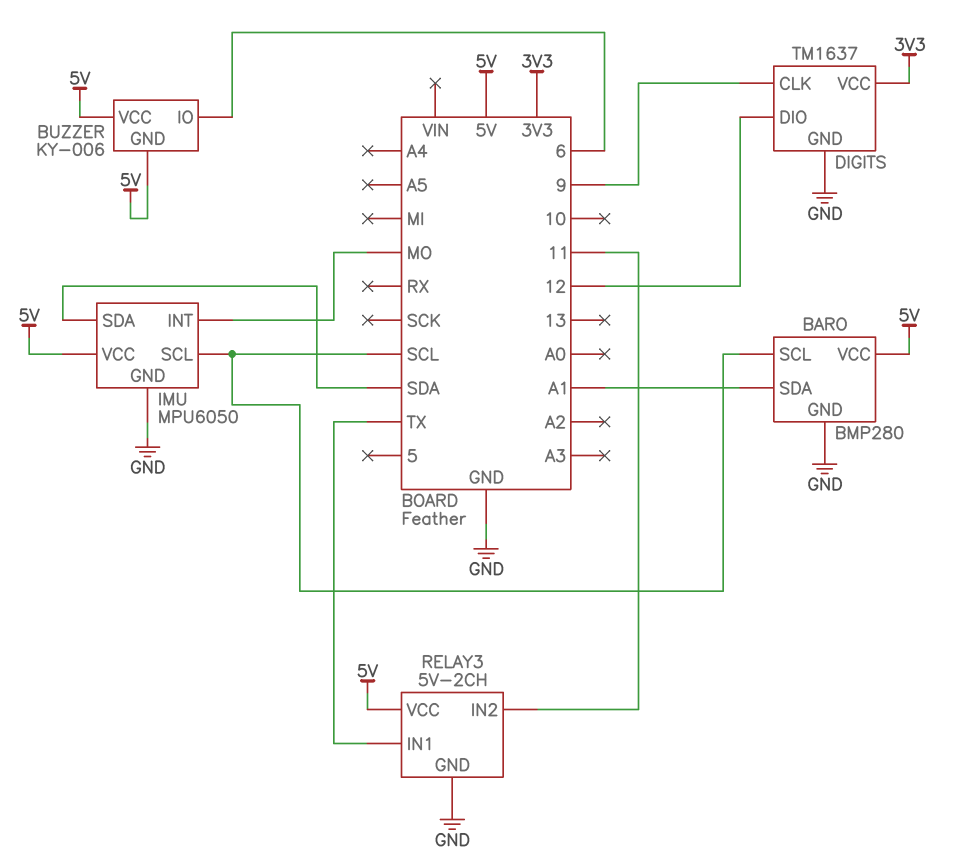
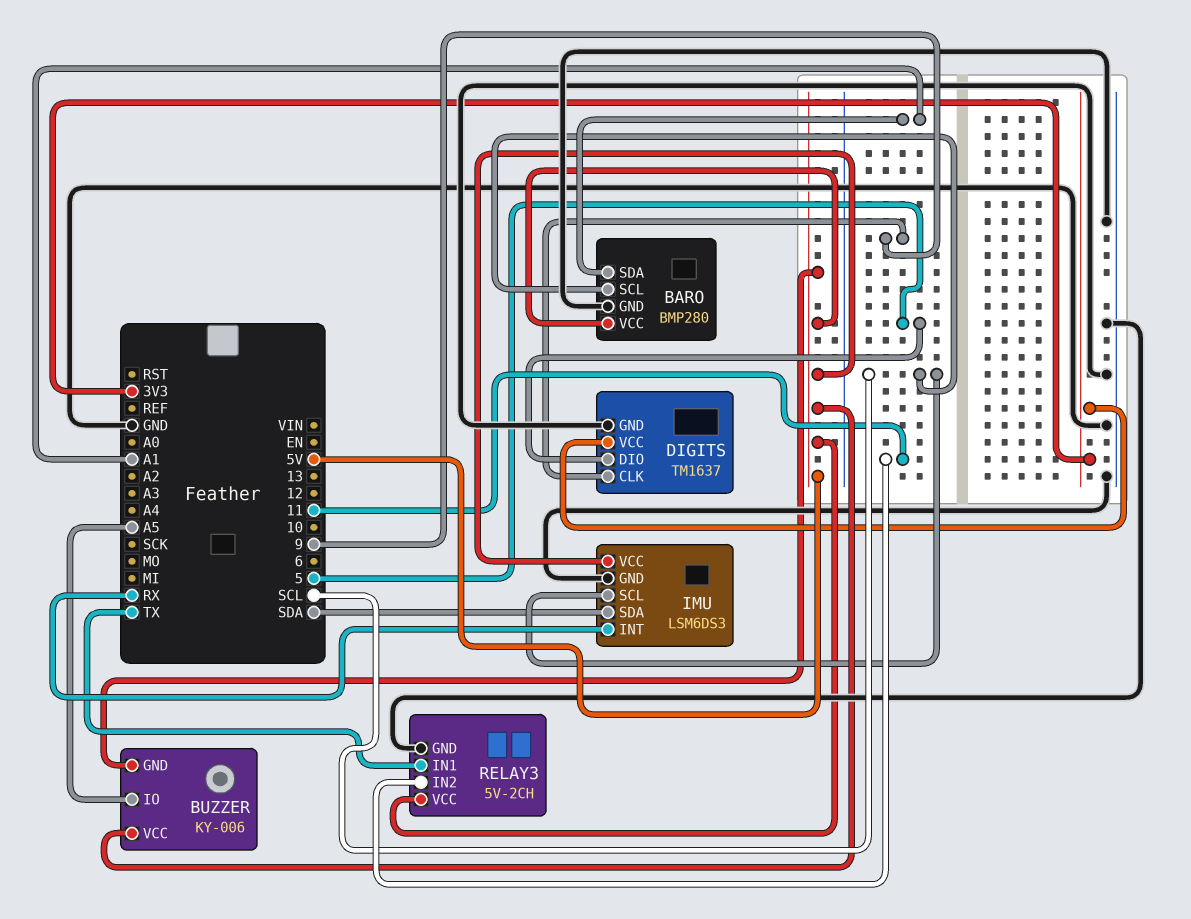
BUZZER pin IO: 6 -> A5
DIGITS pin DIO: 12 -> 5
IMU: MPU6050 -> LSM6DS3
IMU pin INT: MO -> RX

